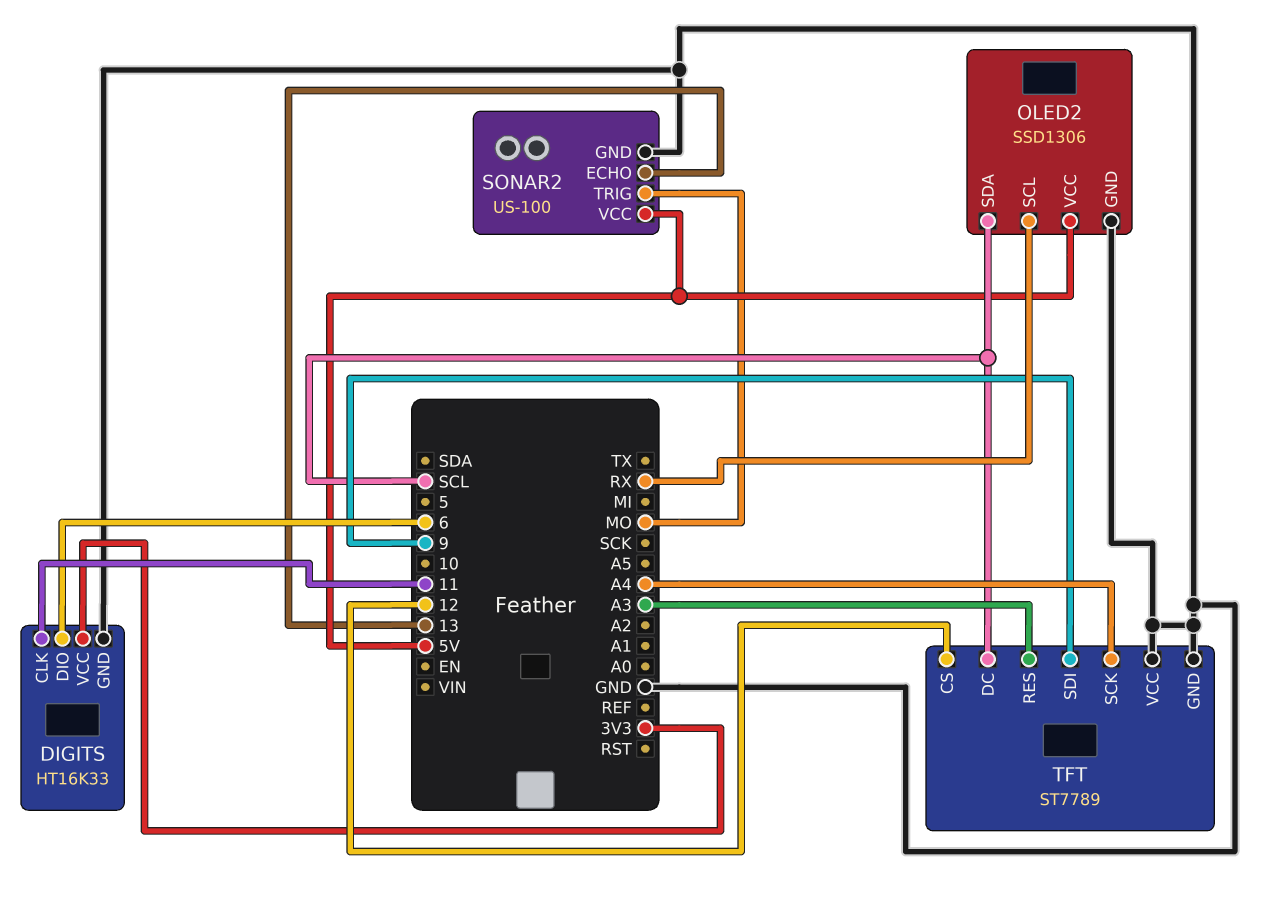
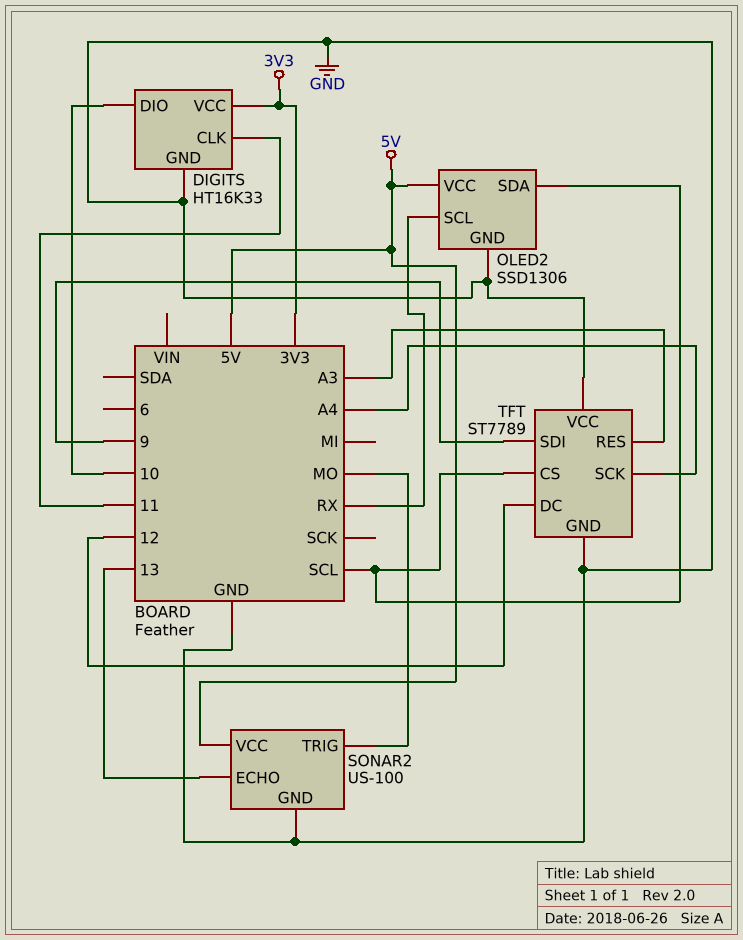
DIGITS pin DIO: 6 -> 10
TFT pin CS: 12 -> SCL
TFT pin DC: SCL -> 12

